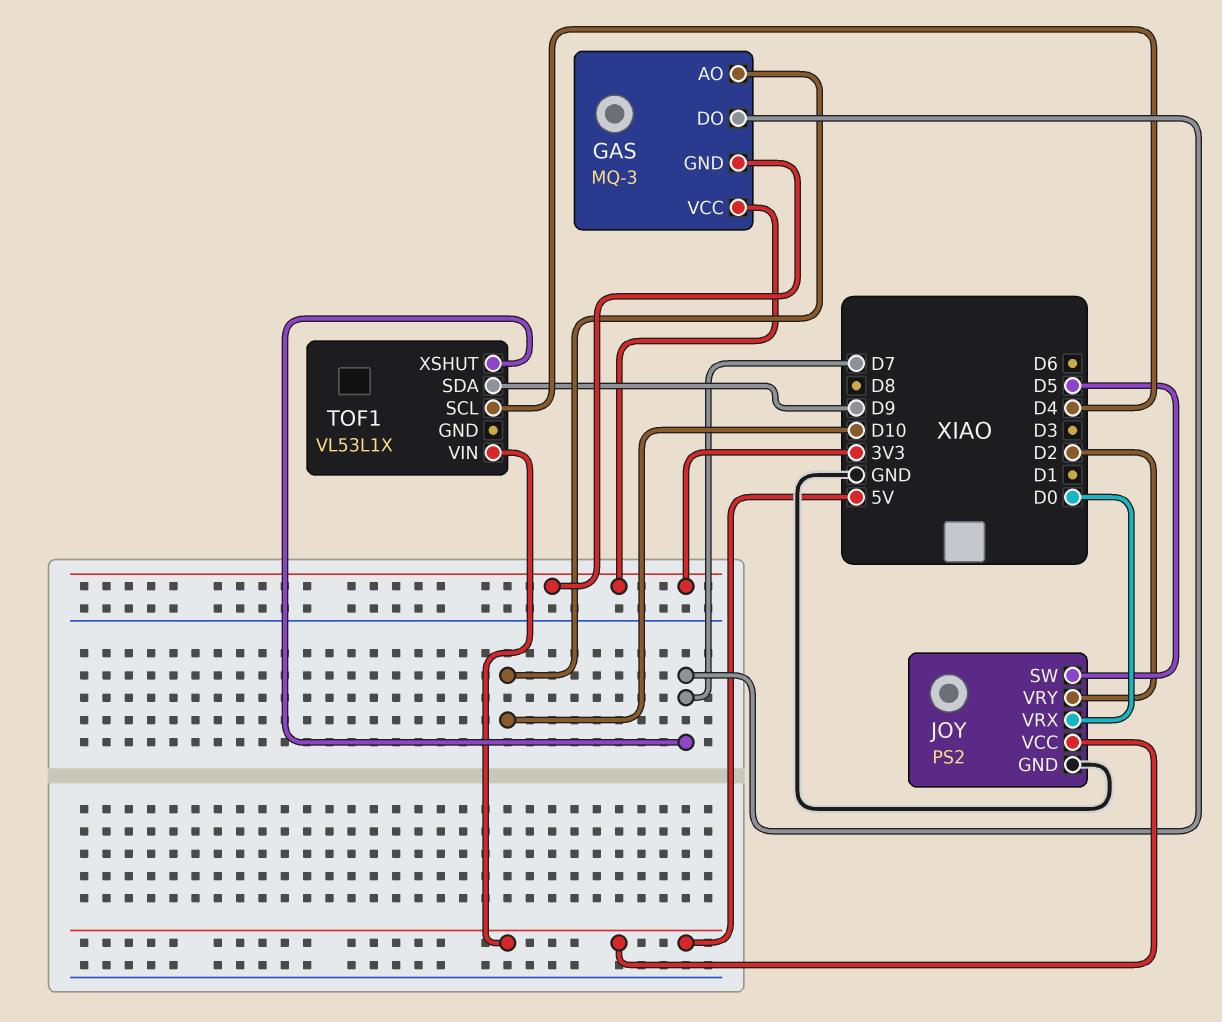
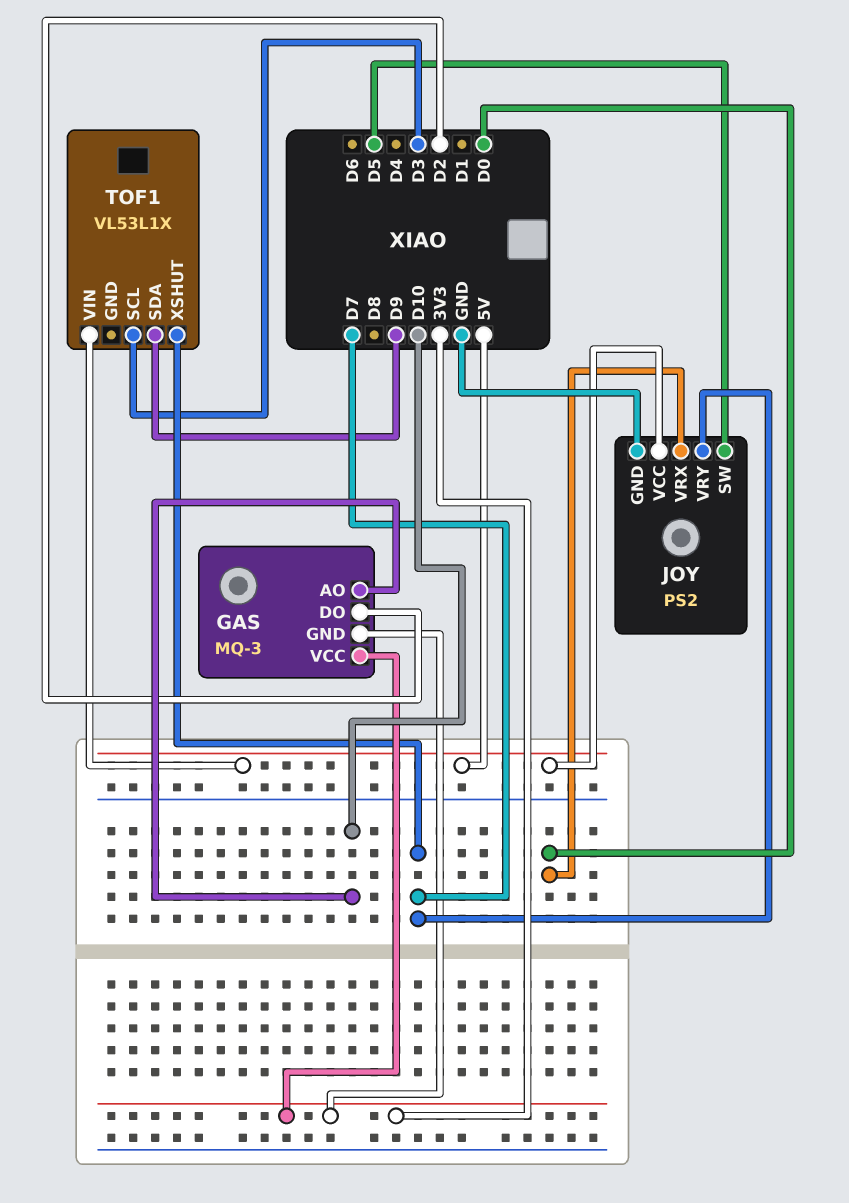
GAS pin DO: D7 -> D2
JOY pin VRY: D2 -> D7
TOF1 pin SCL: D4 -> D3

